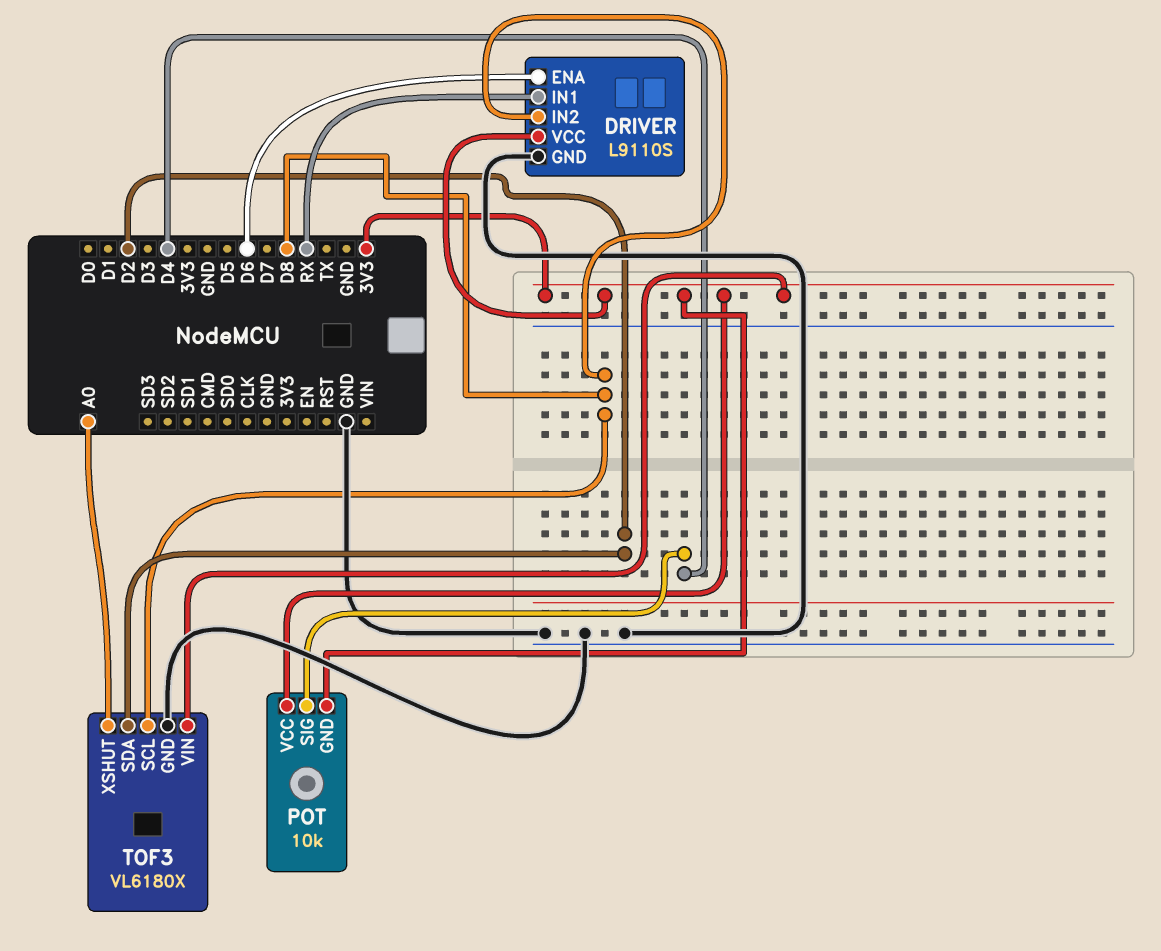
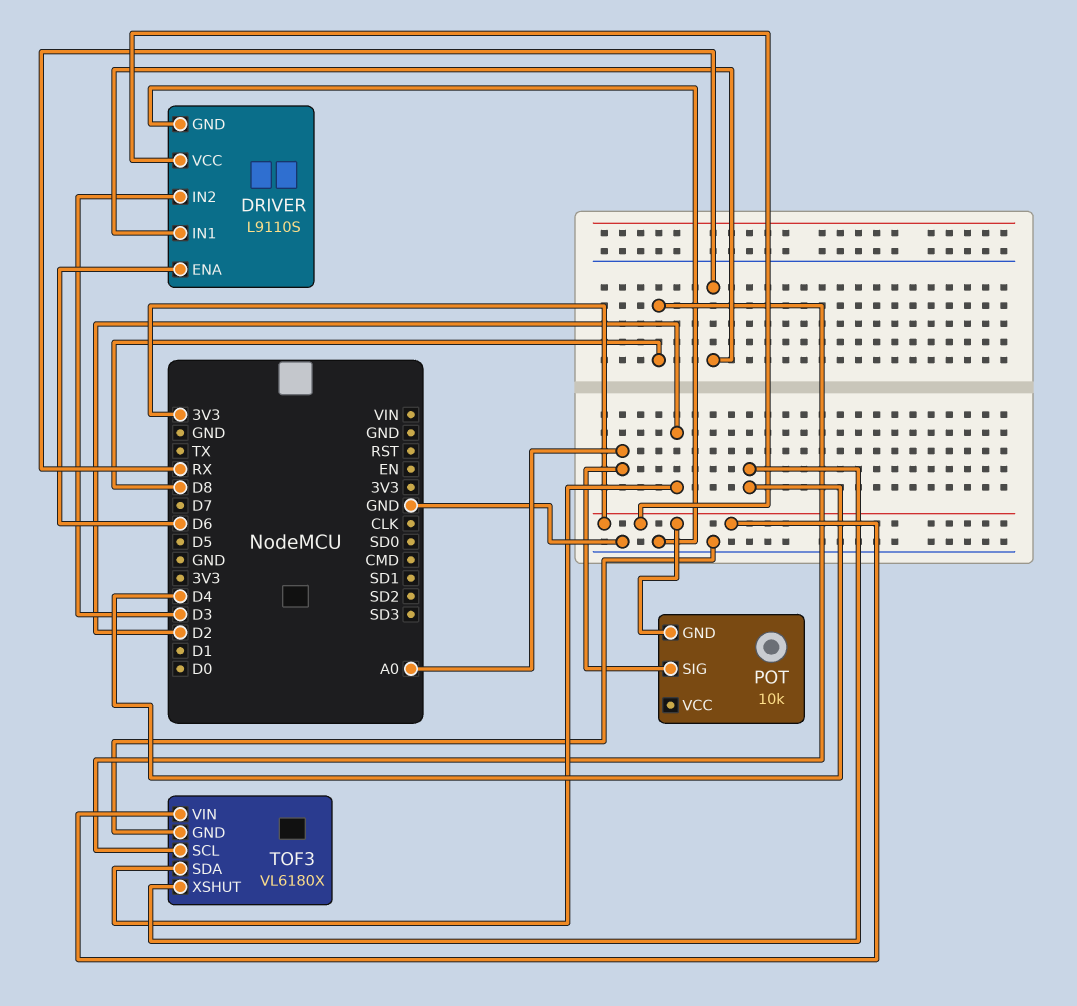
DRIVER pin IN2: D8 -> D3
POT pin SIG: D4 -> A0
POT pin VCC: 3V3 -> none
TOF3 pin XSHUT: A0 -> D4

